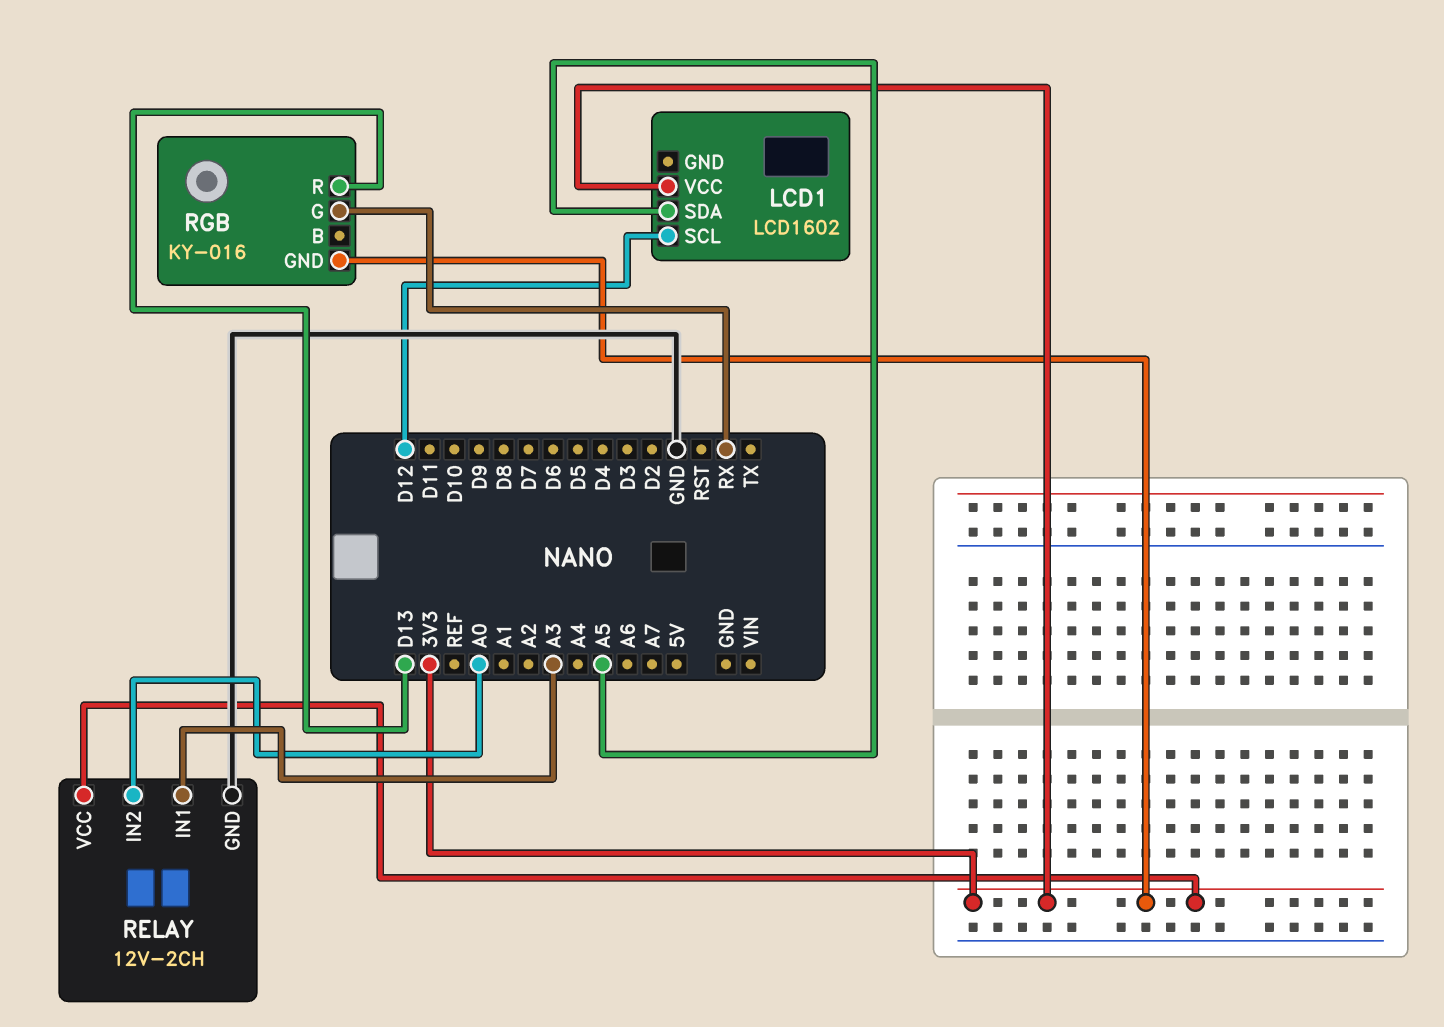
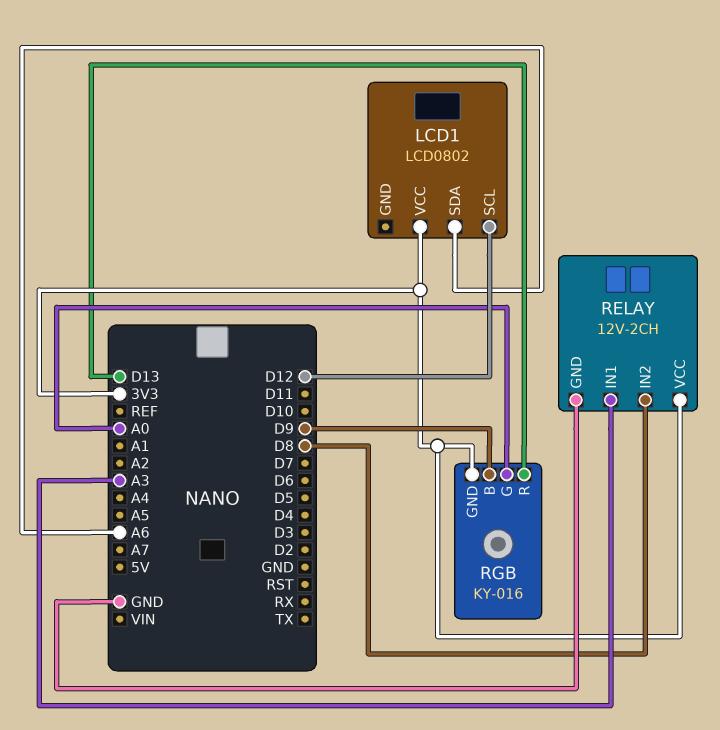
LCD1: LCD1602 -> LCD0802
LCD1 pin SDA: A5 -> A6
RELAY pin IN2: A0 -> D8
RGB pin B: none -> D9
RGB pin G: RX -> A0

